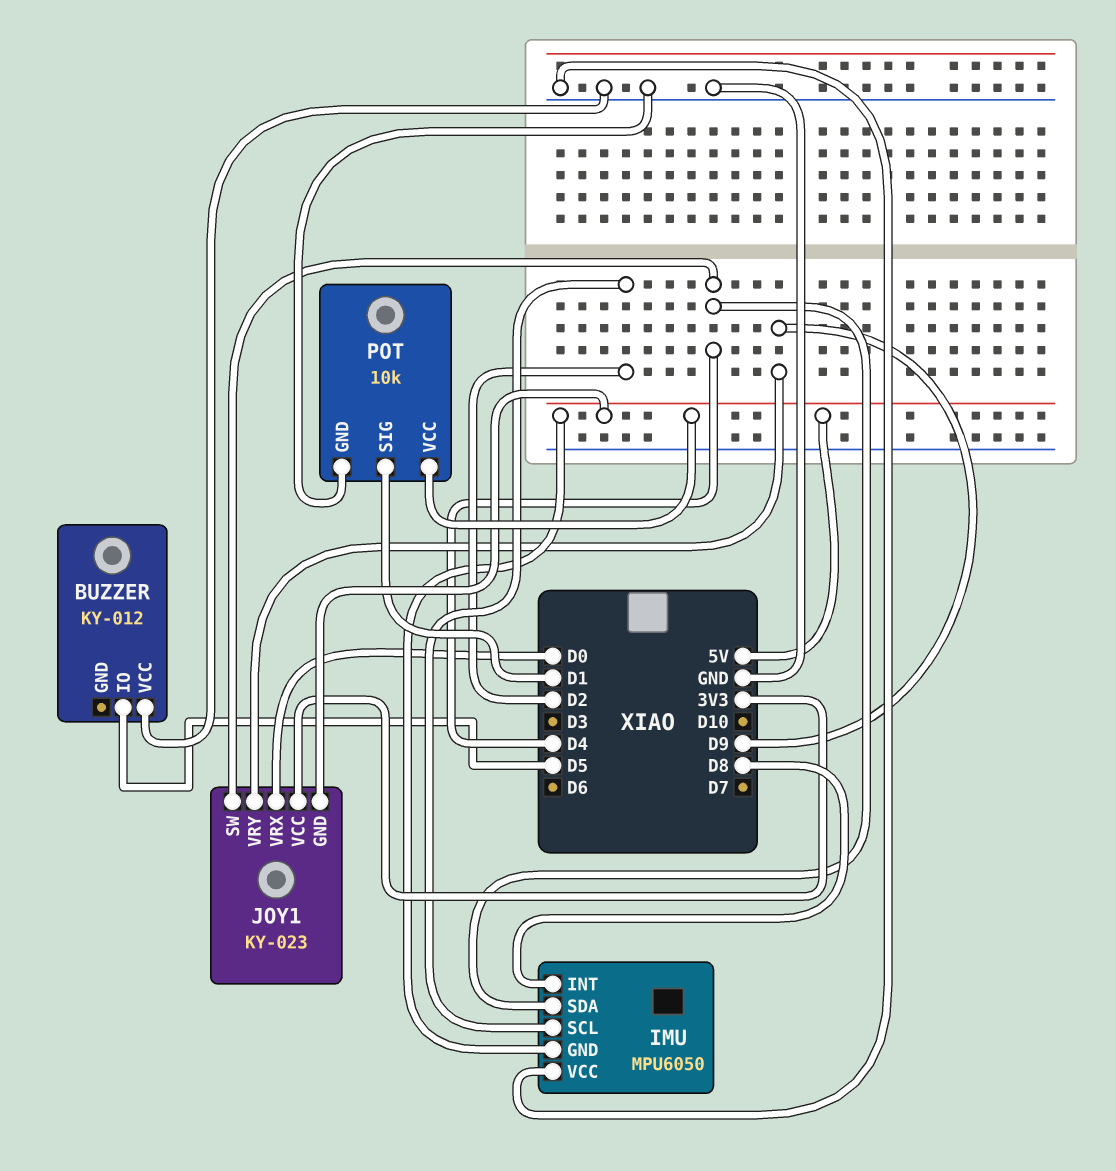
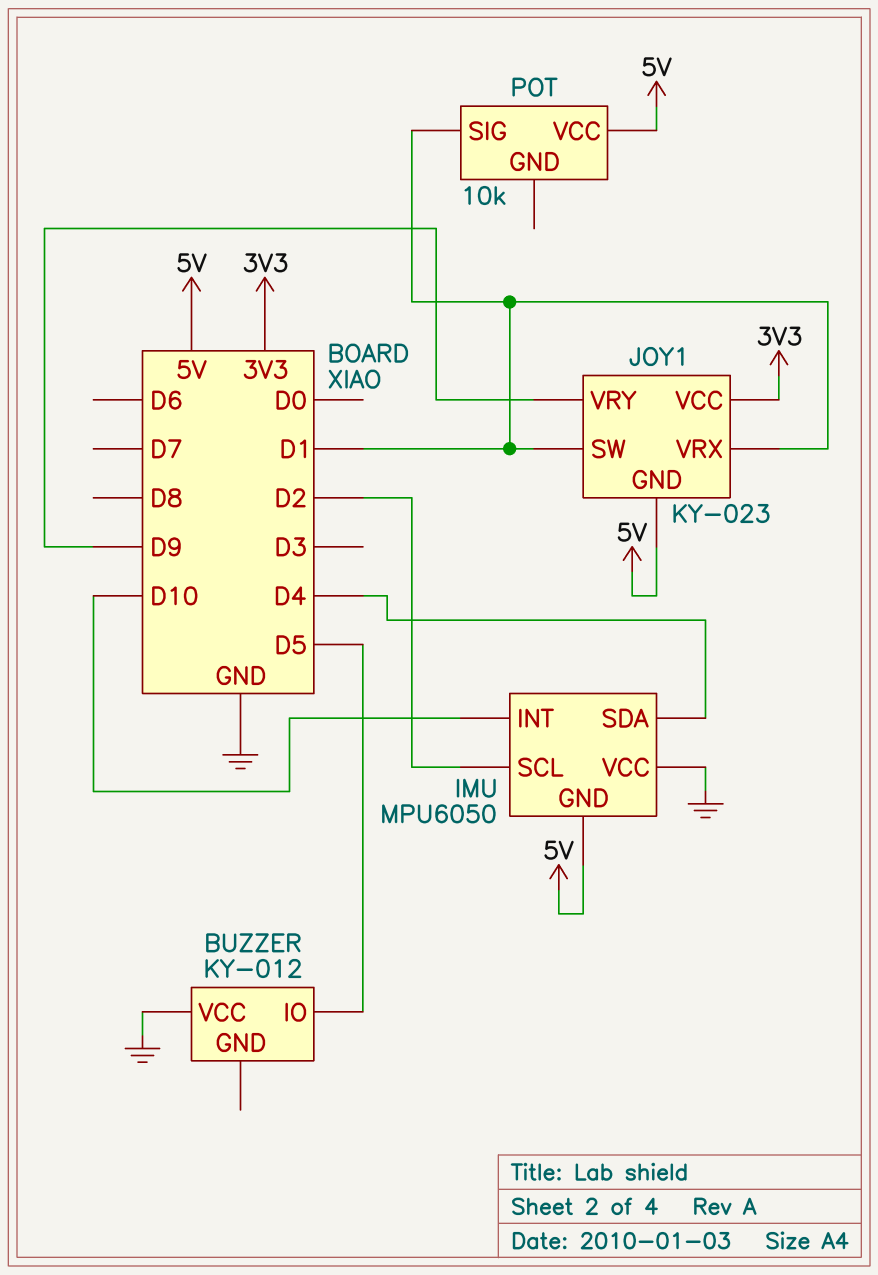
IMU pin INT: D8 -> D10
JOY1 pin SW: D4 -> D1
JOY1 pin VRX: D0 -> D1
POT pin GND: GND -> none

